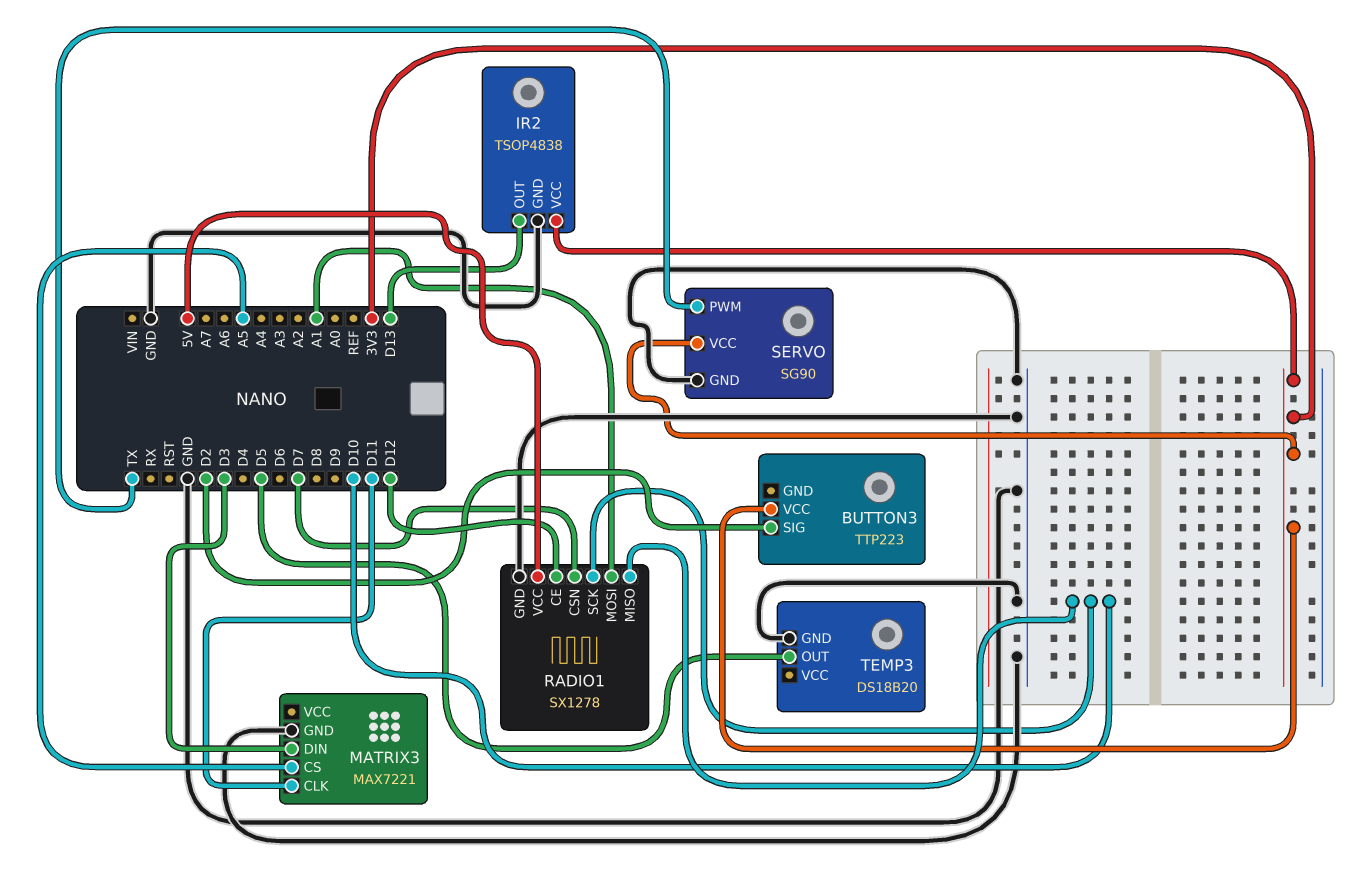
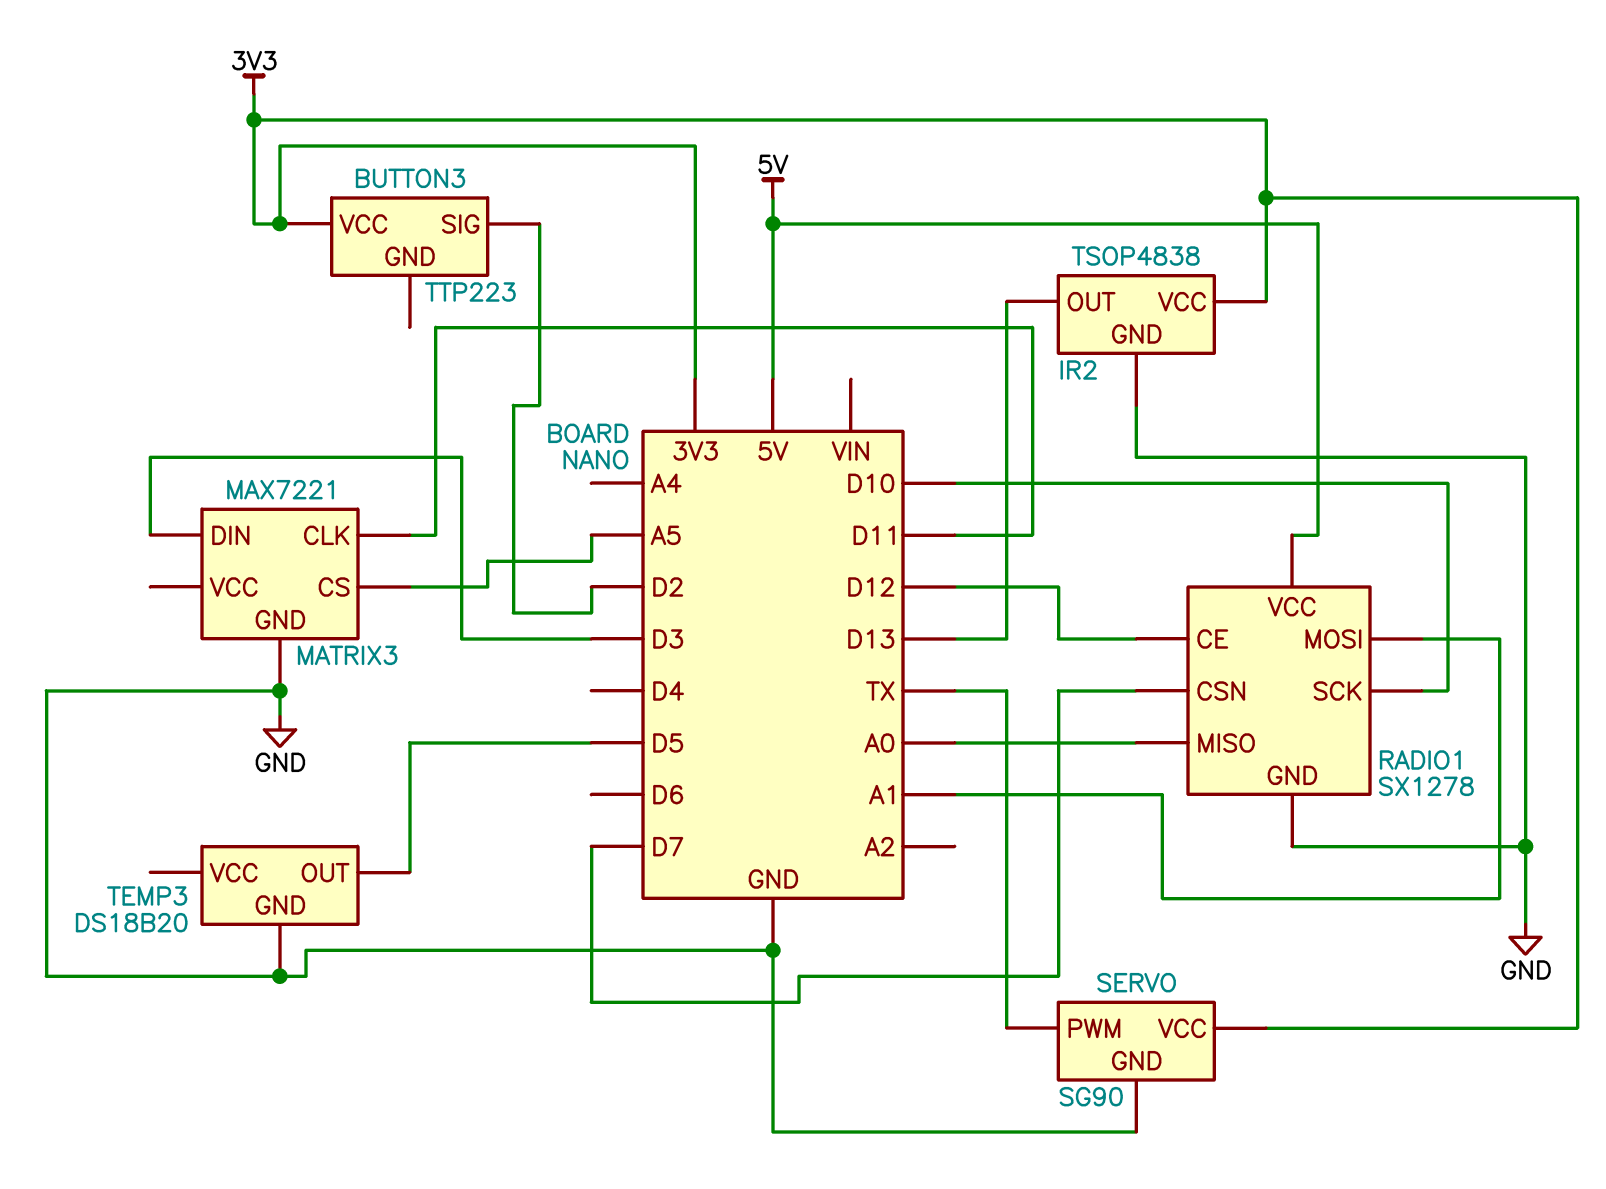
RADIO1 pin MISO: D10 -> A0

